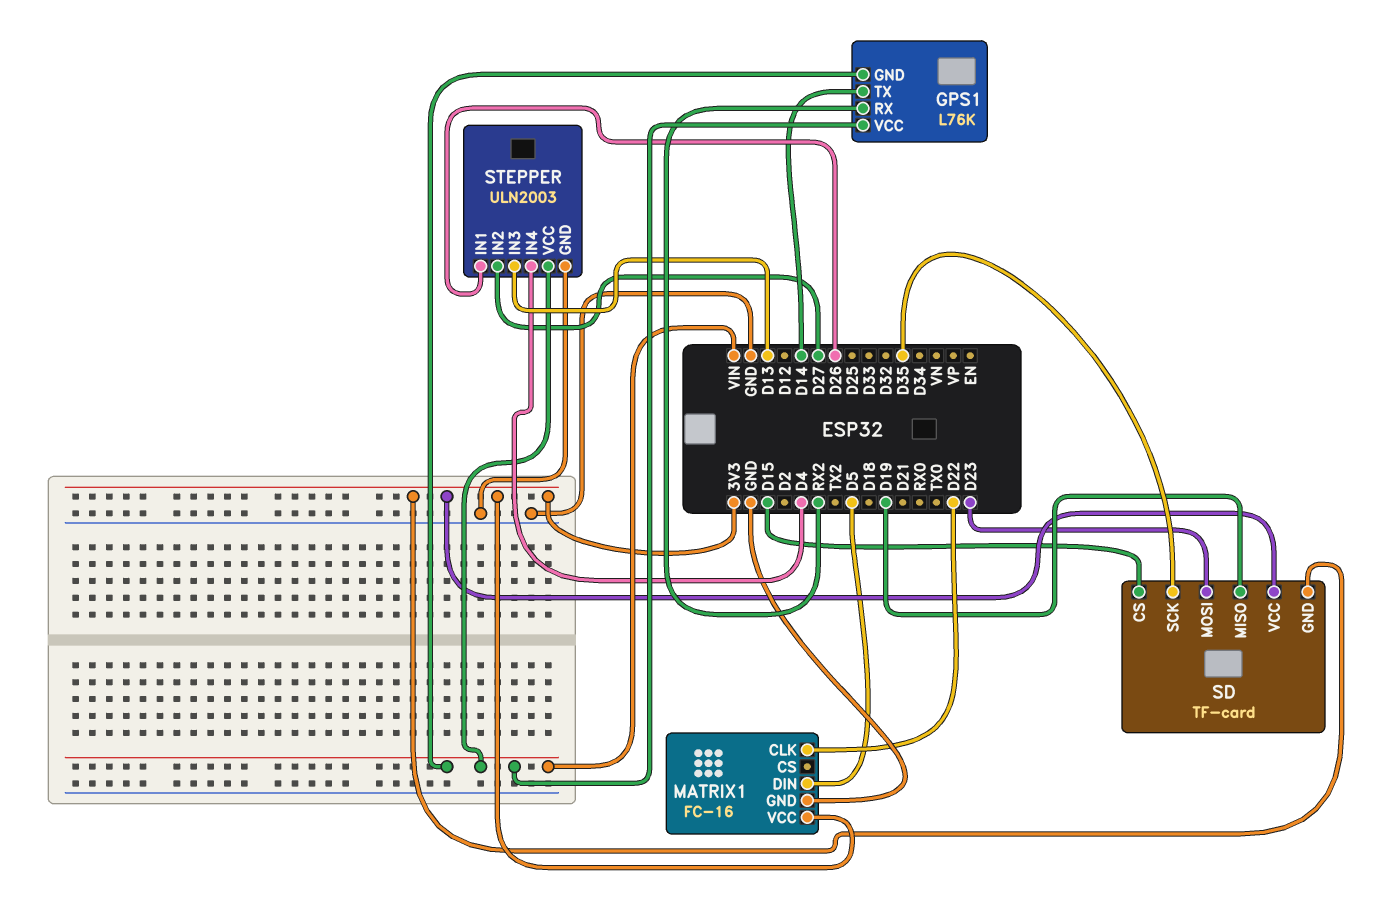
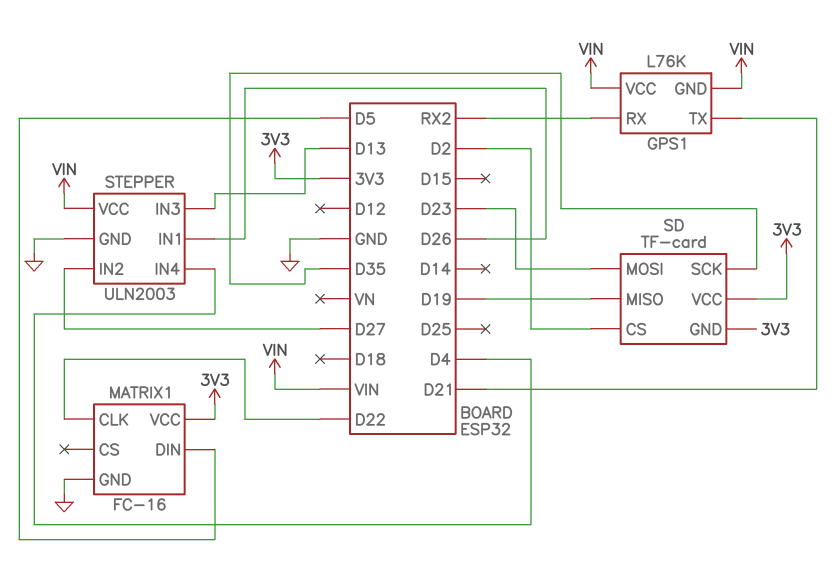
GPS1 pin TX: D14 -> D21
SD pin CS: D15 -> D2

